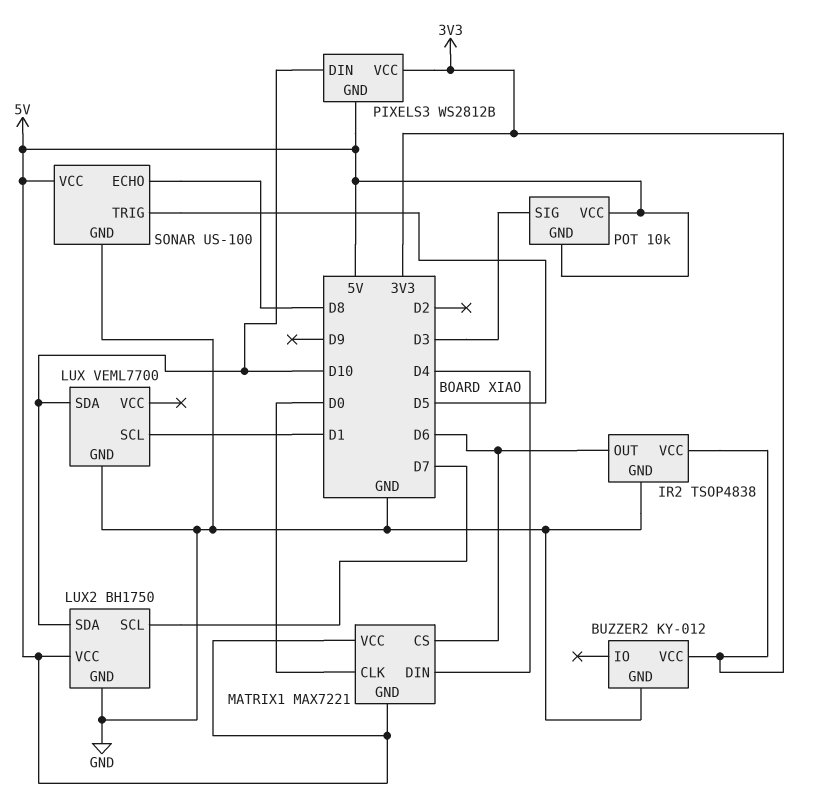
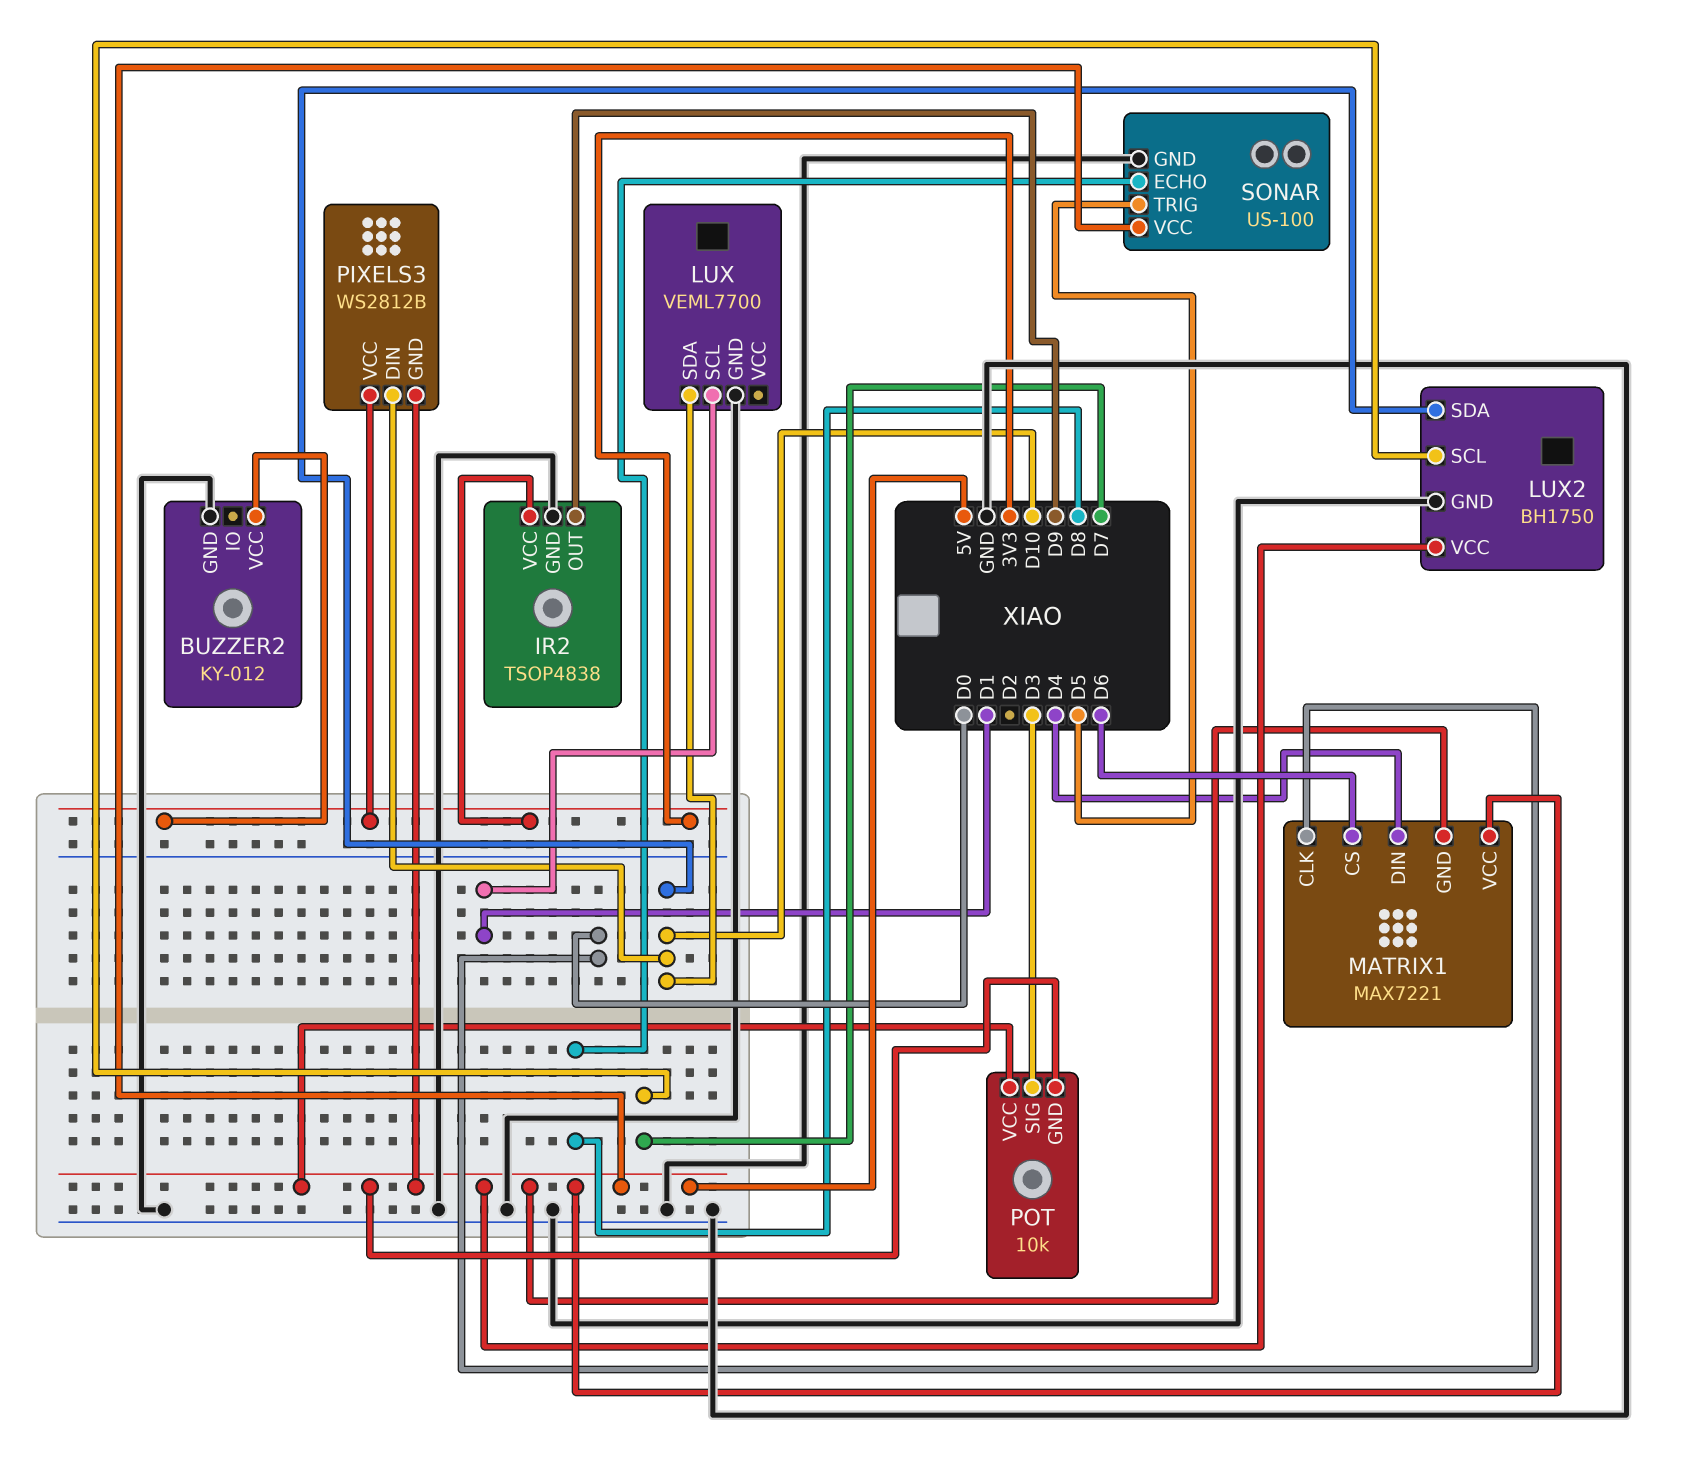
IR2 pin OUT: D6 -> D9

